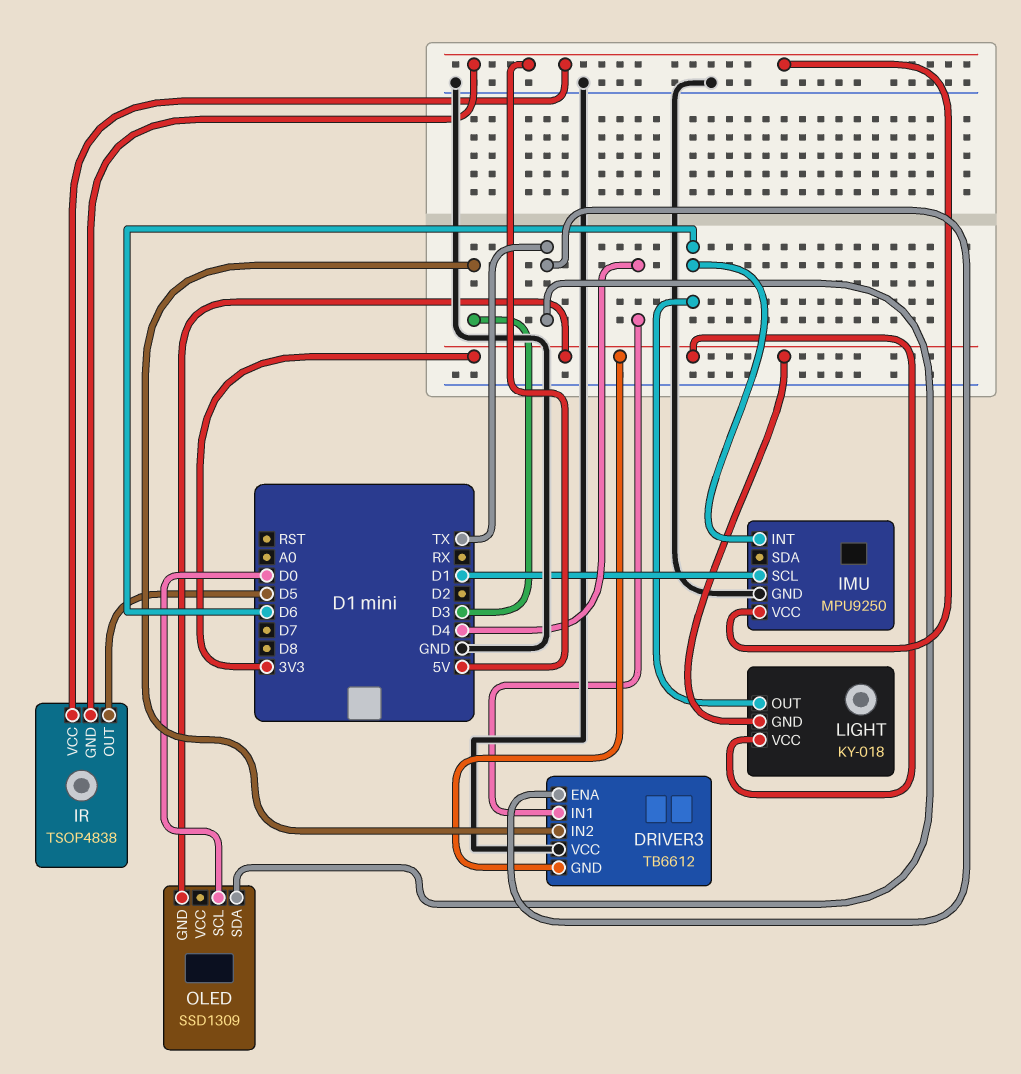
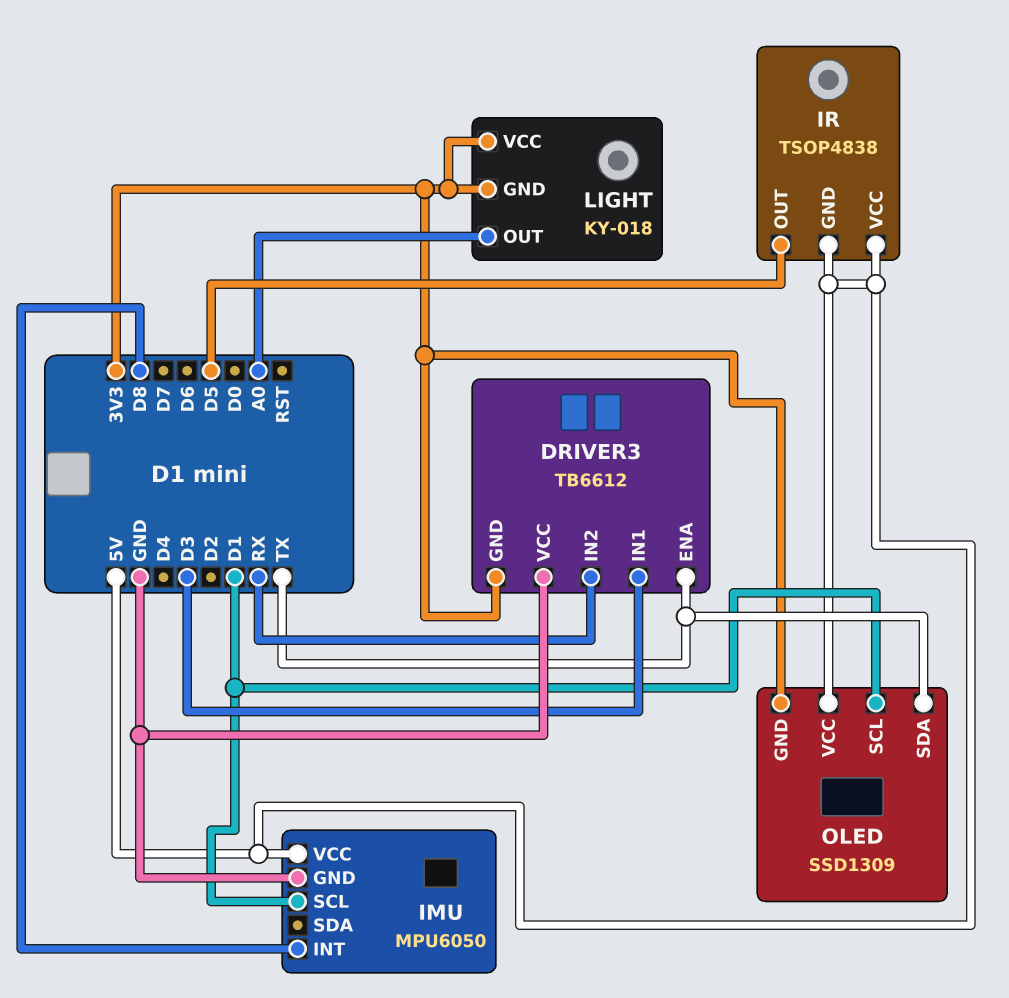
DRIVER3 pin IN1: D4 -> D3
DRIVER3 pin IN2: D3 -> RX
IMU: MPU9250 -> MPU6050
IMU pin INT: D6 -> D8
LIGHT pin OUT: D6 -> A0
OLED pin SCL: D0 -> D1
OLED pin VCC: none -> 5V

